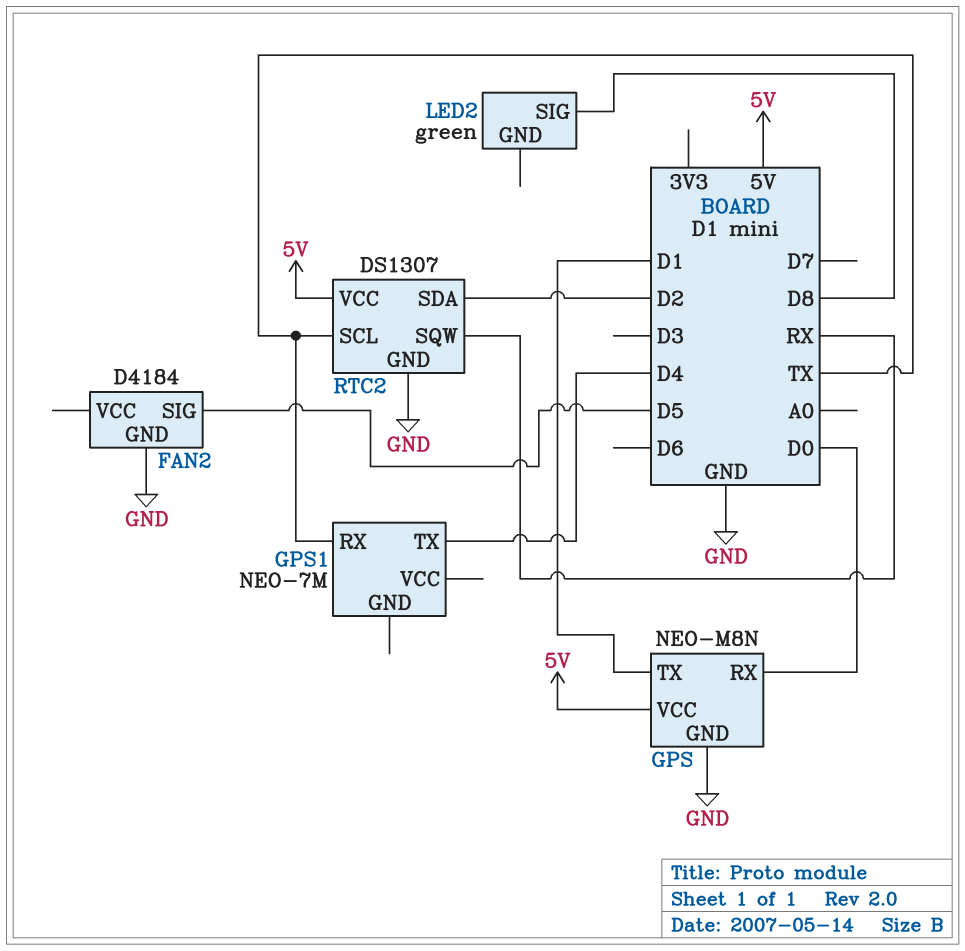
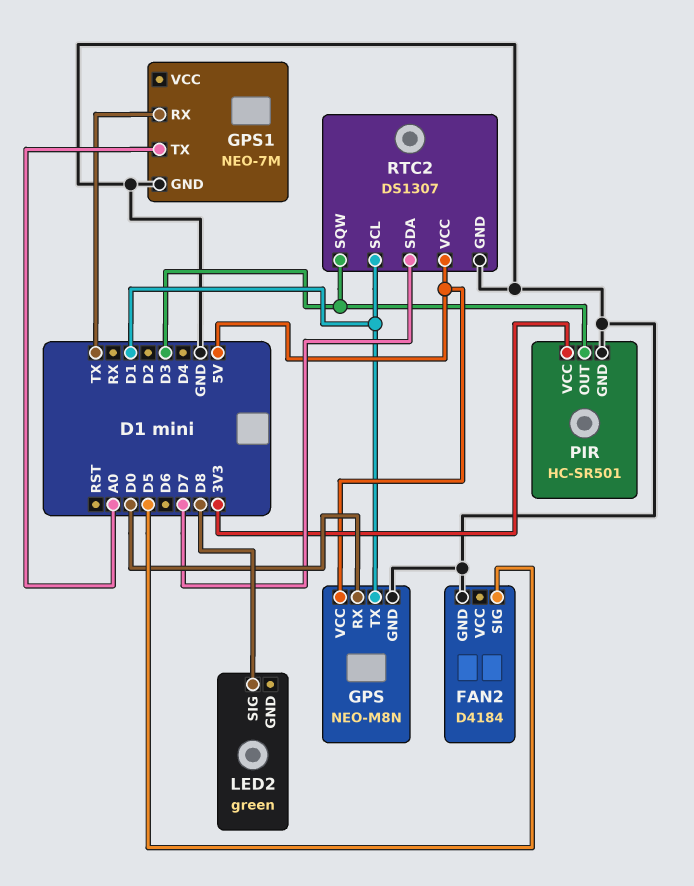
GPS1 pin GND: none -> GND
GPS1 pin TX: D4 -> A0
PIR: none -> HC-SR501
PIR pin GND: none -> GND
PIR pin OUT: none -> D3
PIR pin VCC: none -> 3V3
RTC2 pin SCL: TX -> D1
RTC2 pin SDA: D2 -> D7
RTC2 pin SQW: RX -> D3

